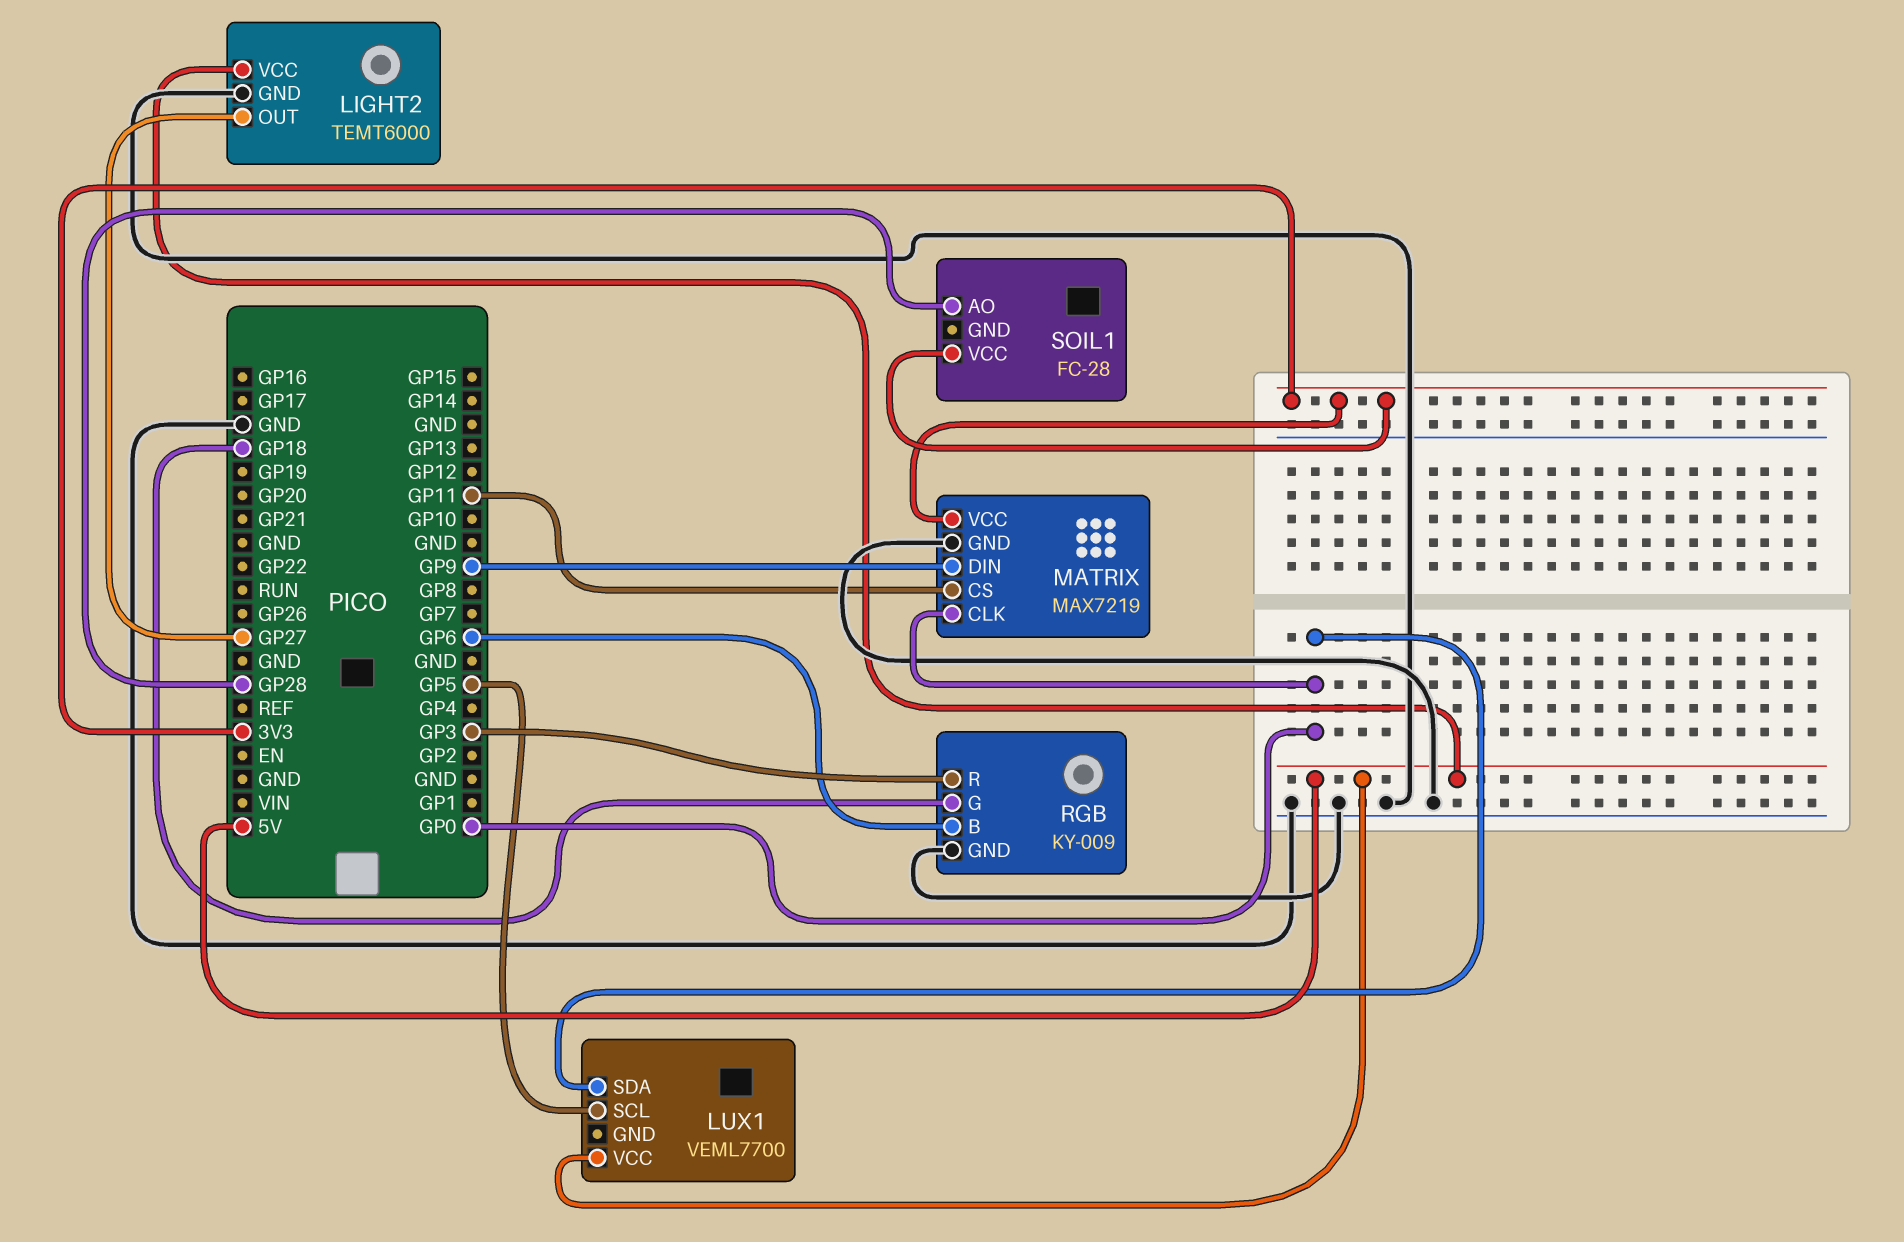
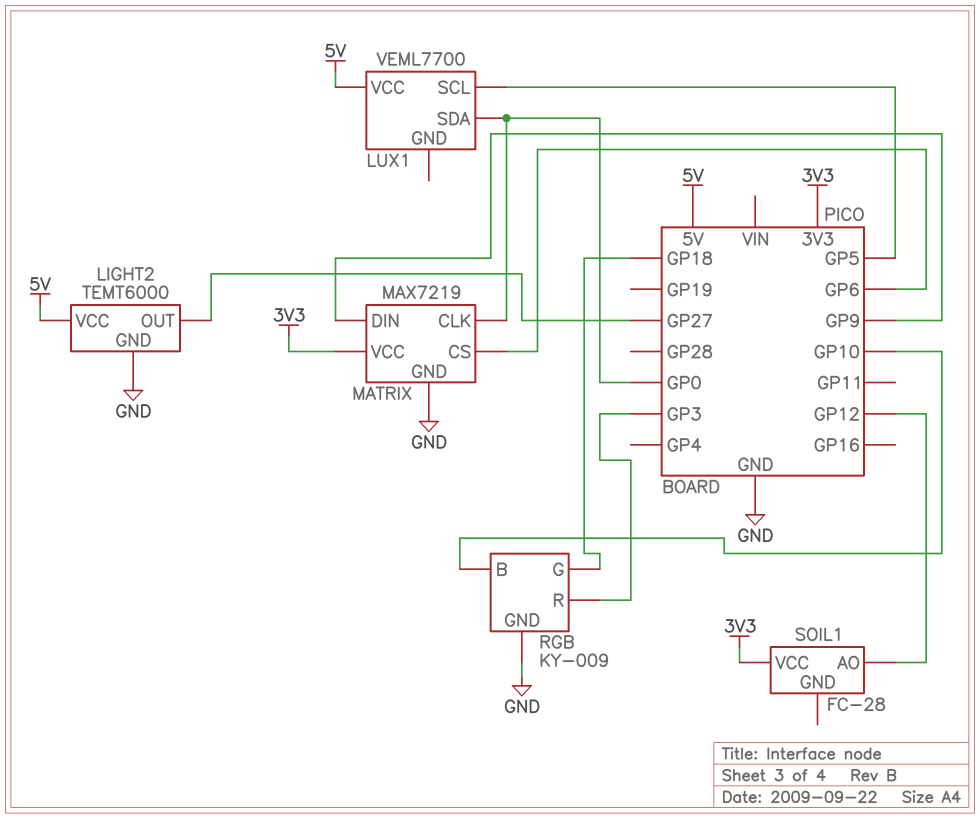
MATRIX pin CS: GP11 -> GP6
RGB pin B: GP6 -> GP10
SOIL1 pin AO: GP28 -> GP12

